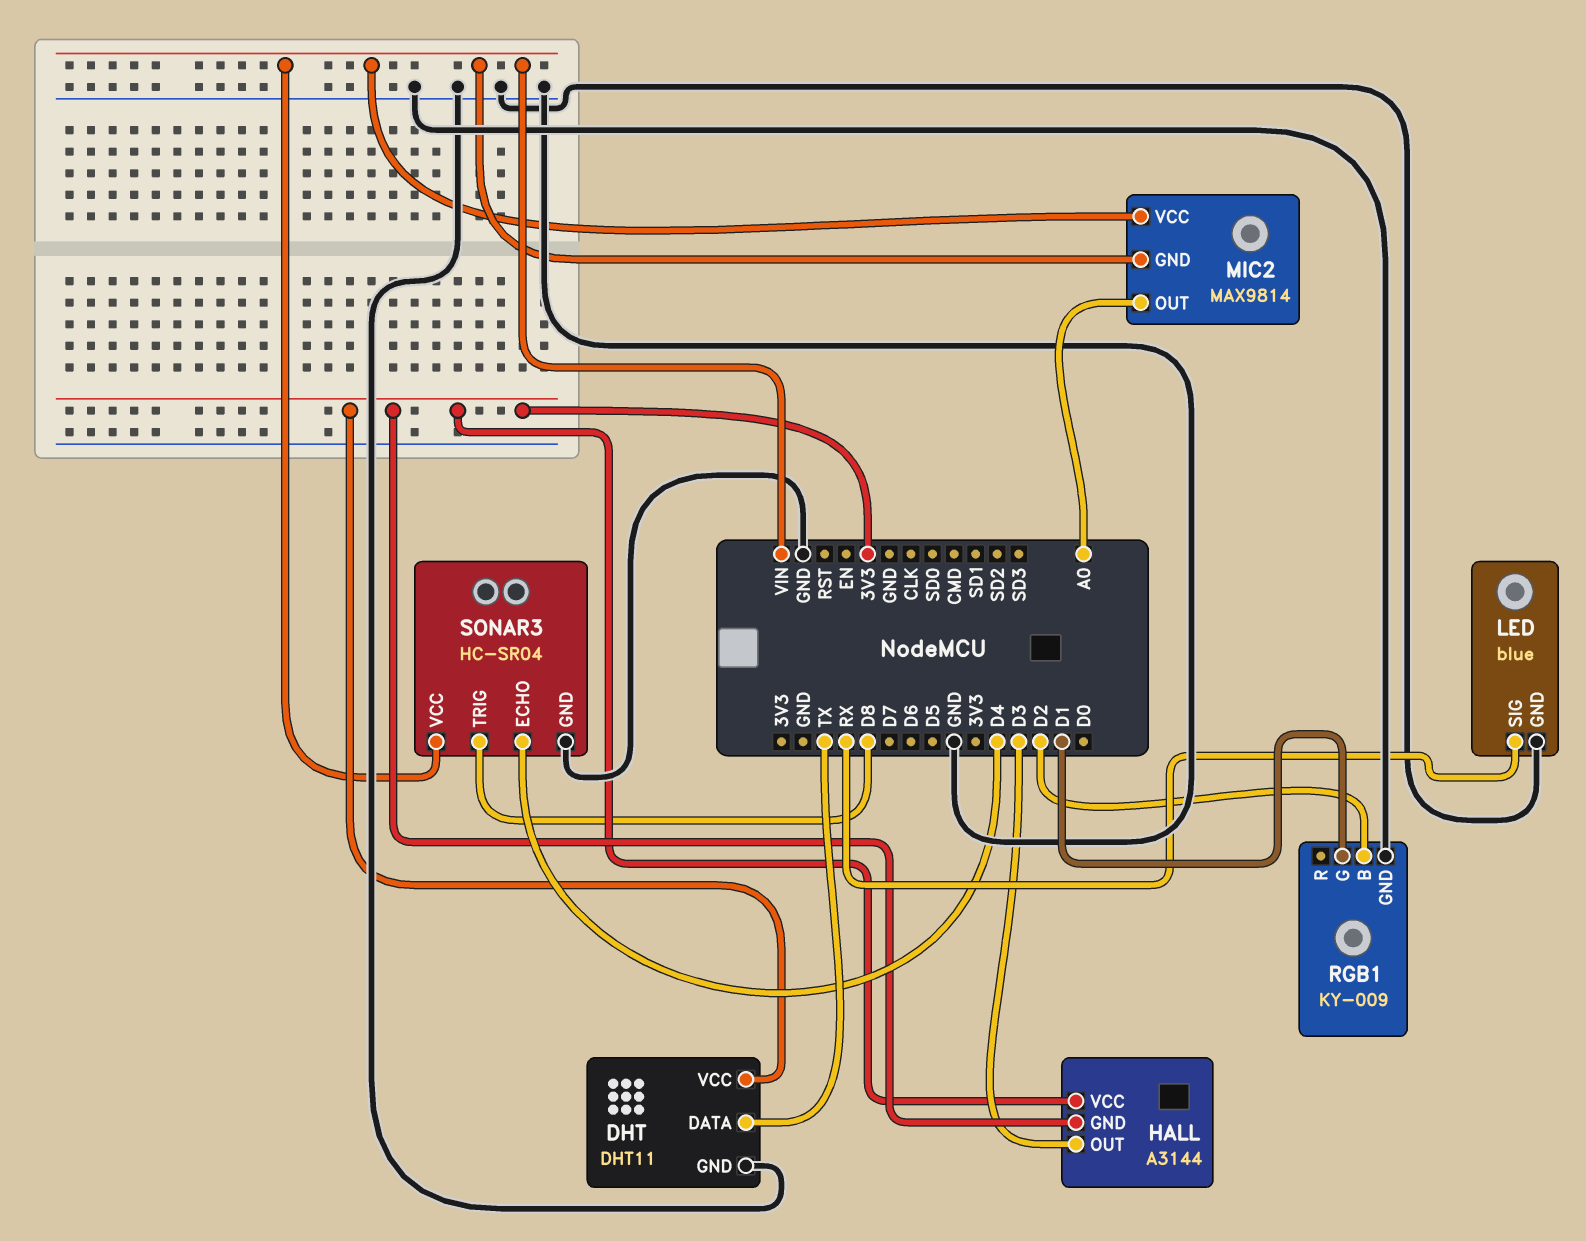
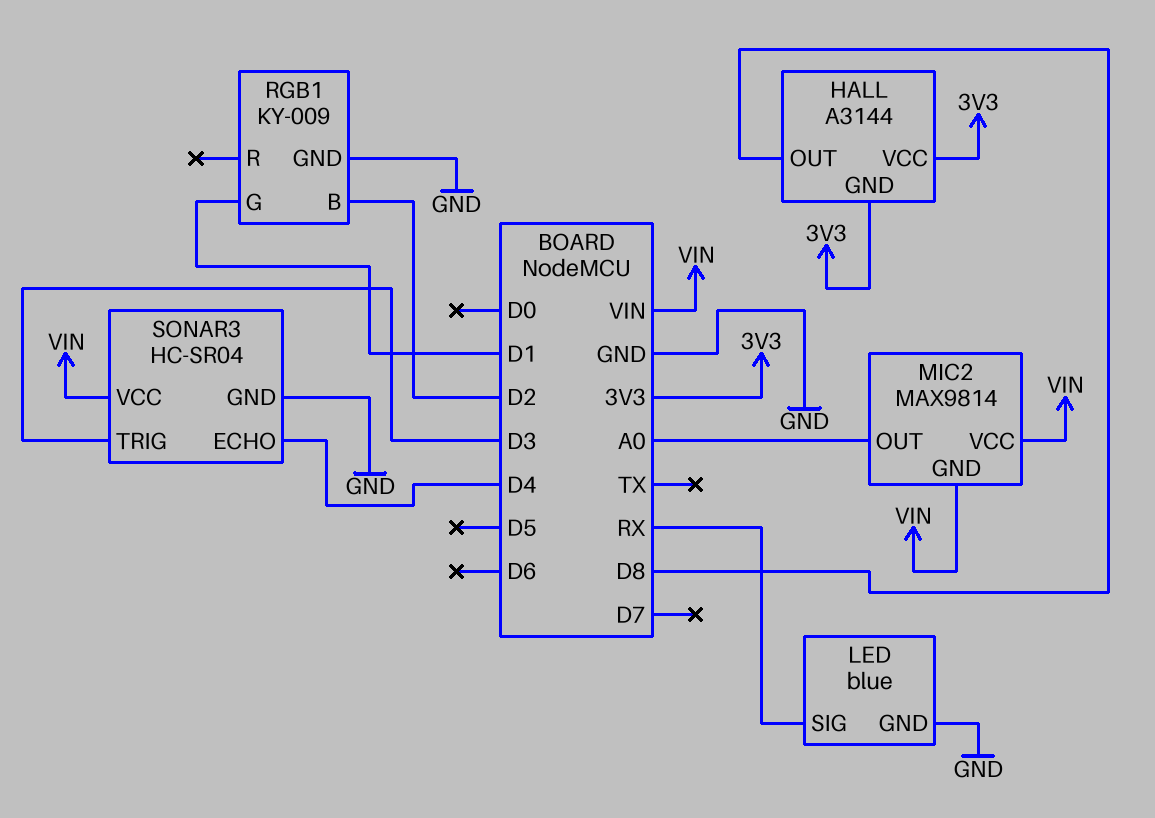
DHT: DHT11 -> none
DHT pin DATA: TX -> none
DHT pin GND: GND -> none
DHT pin VCC: 3V3 -> none
HALL pin OUT: D3 -> D8
SONAR3 pin TRIG: D8 -> D3

